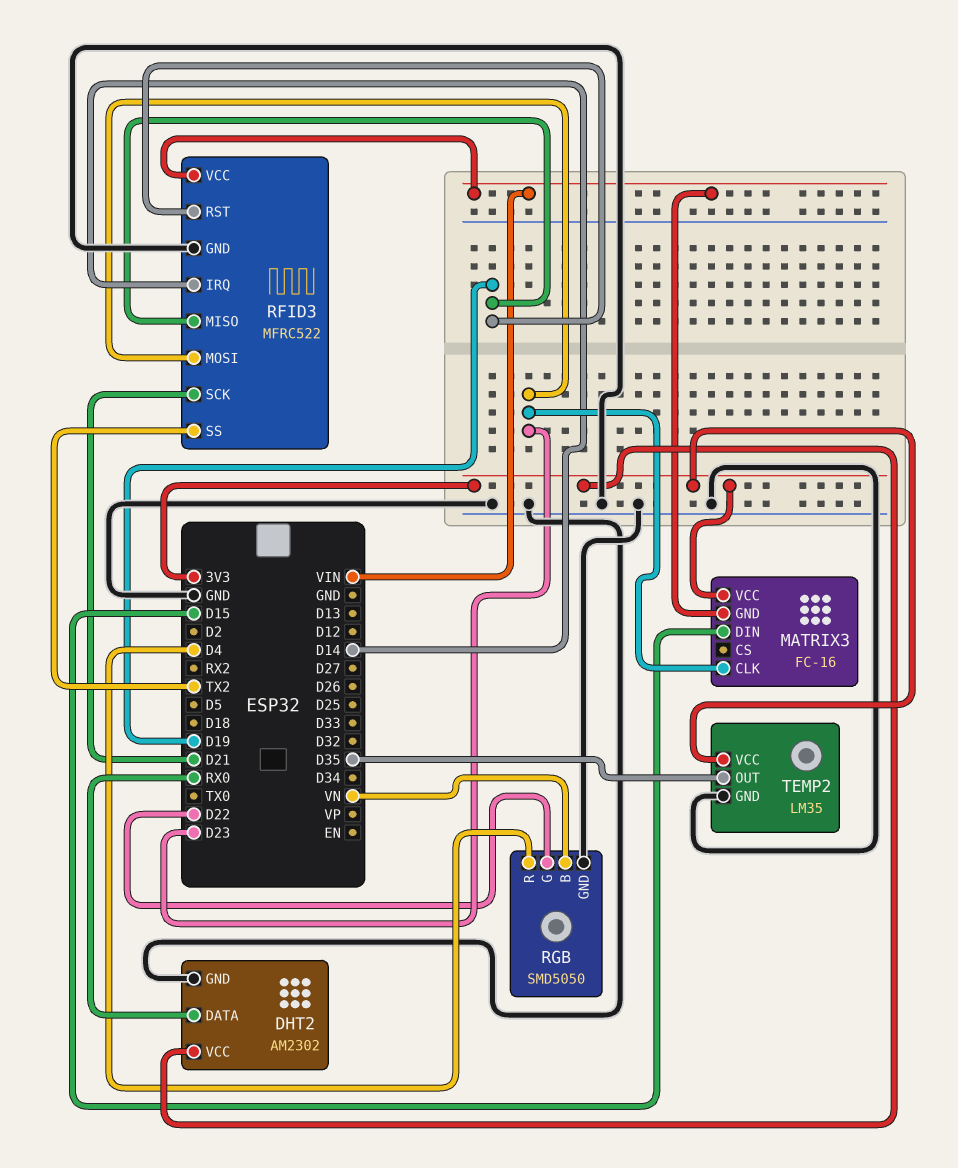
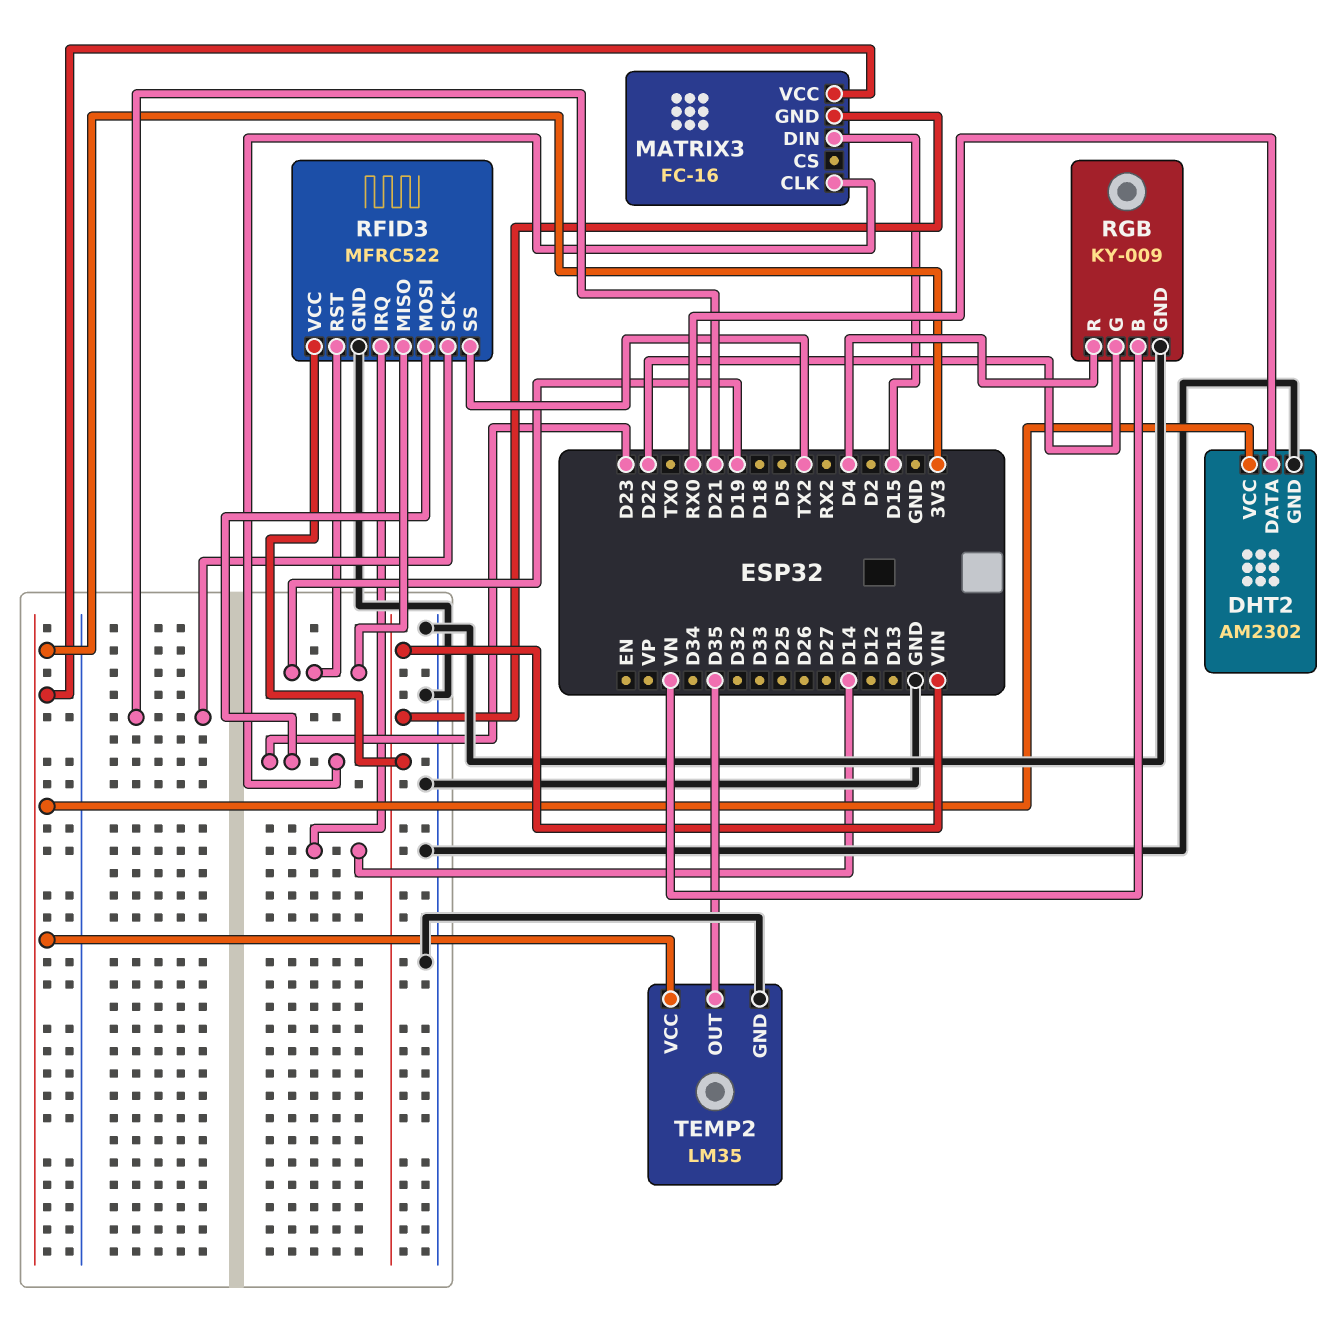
RGB: SMD5050 -> KY-009

